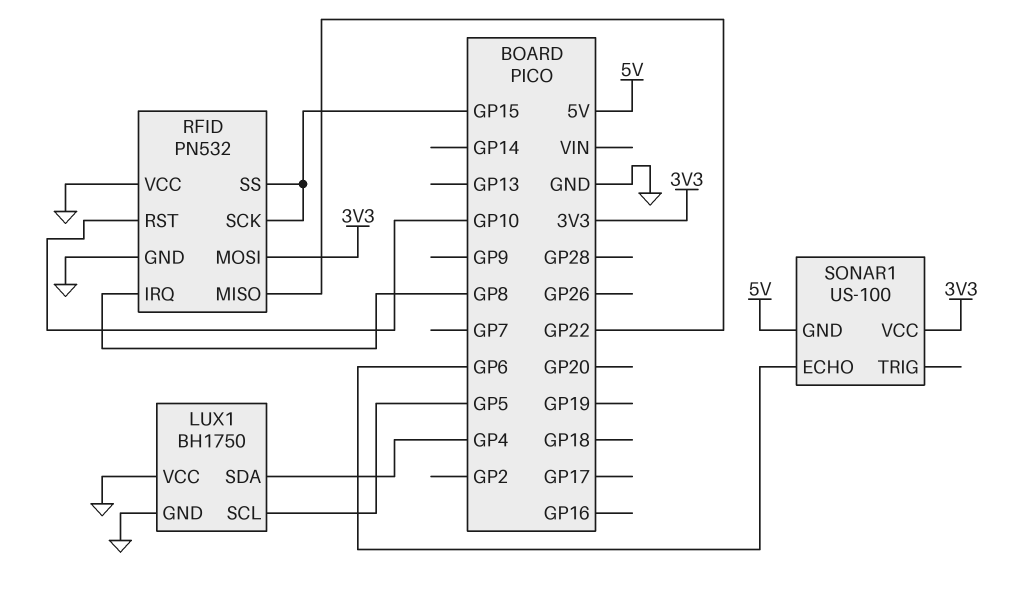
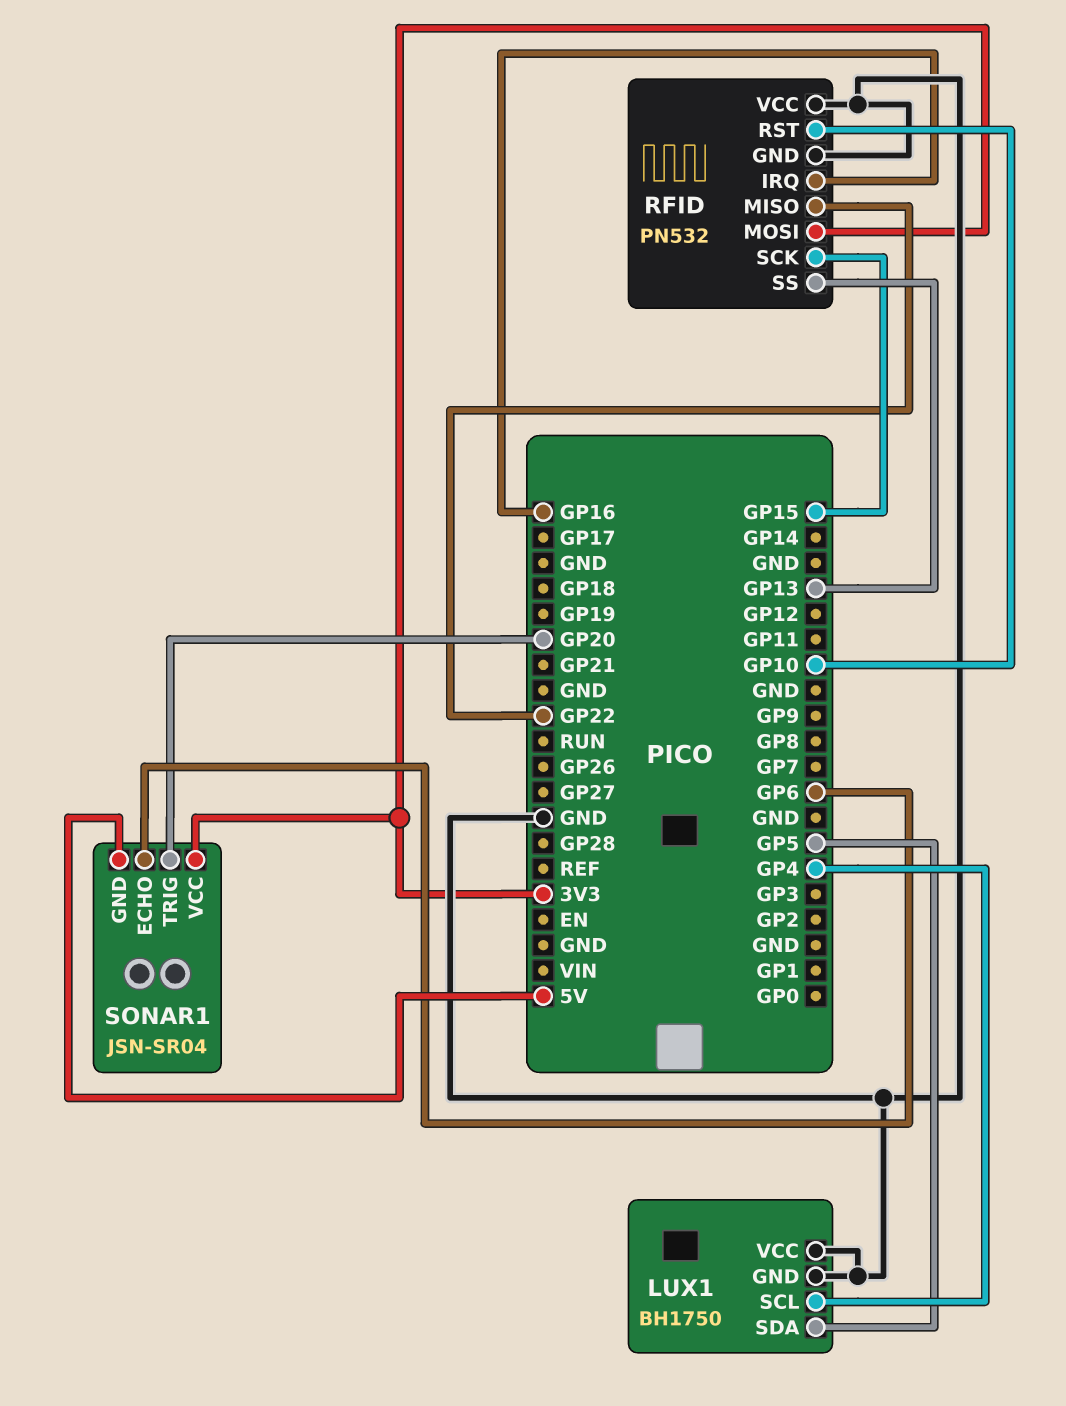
LUX1 pin SCL: GP5 -> GP4
LUX1 pin SDA: GP4 -> GP5
RFID pin IRQ: GP8 -> GP16
RFID pin SS: GP15 -> GP13
SONAR1: US-100 -> JSN-SR04
SONAR1 pin TRIG: none -> GP20

